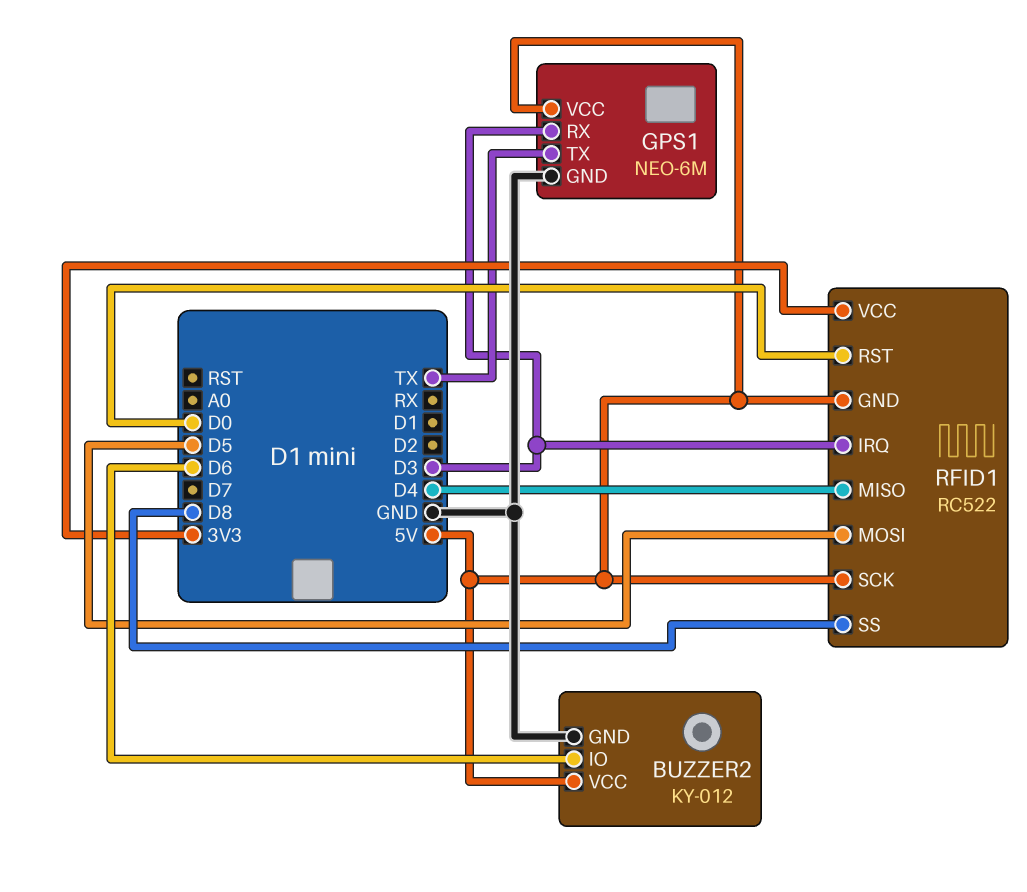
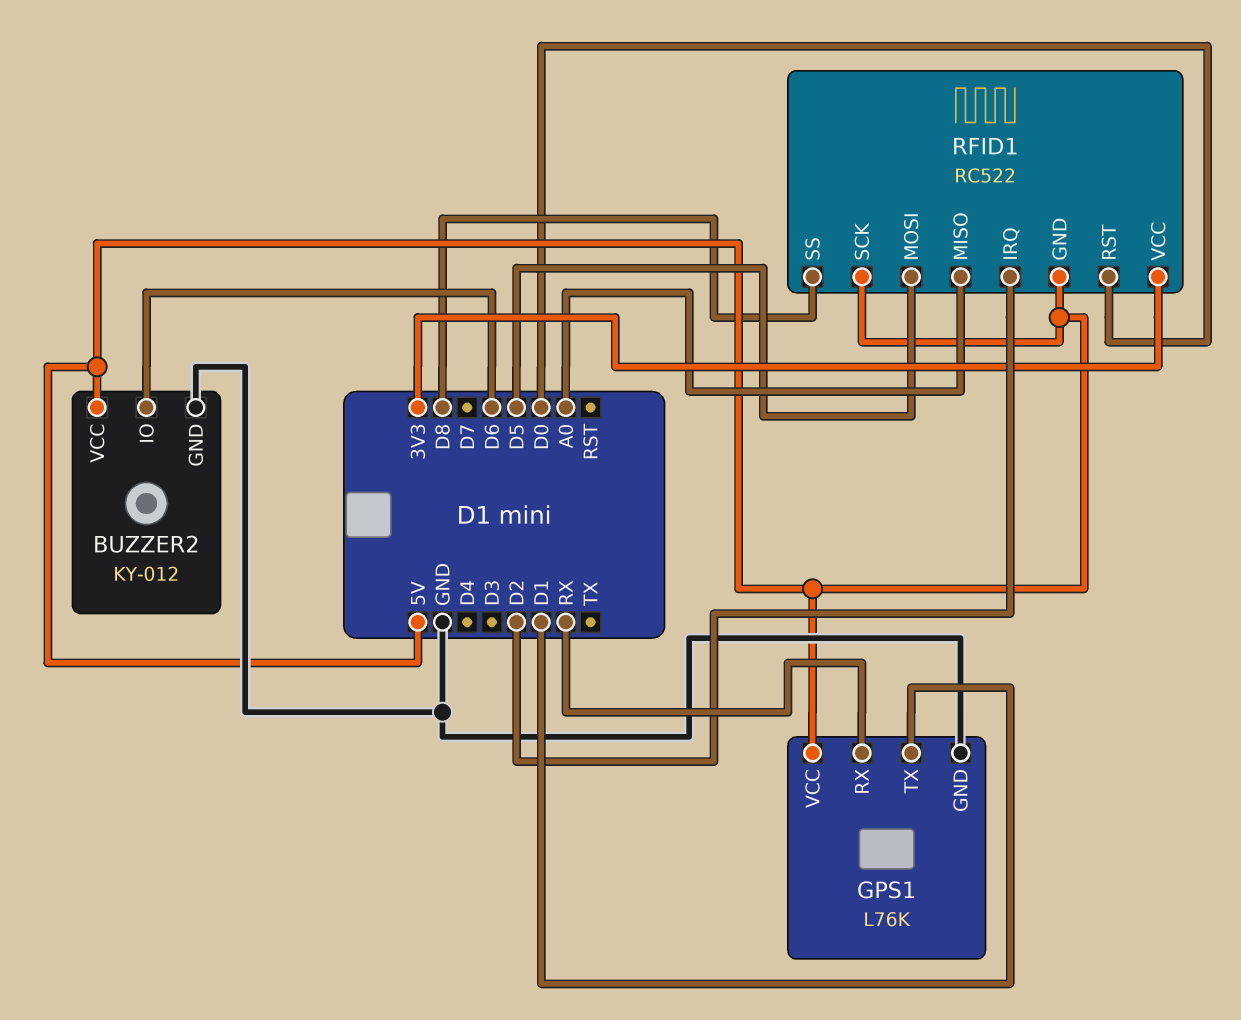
GPS1: NEO-6M -> L76K
GPS1 pin RX: D3 -> RX
GPS1 pin TX: TX -> D1
RFID1 pin IRQ: D3 -> D2
RFID1 pin MISO: D4 -> A0

